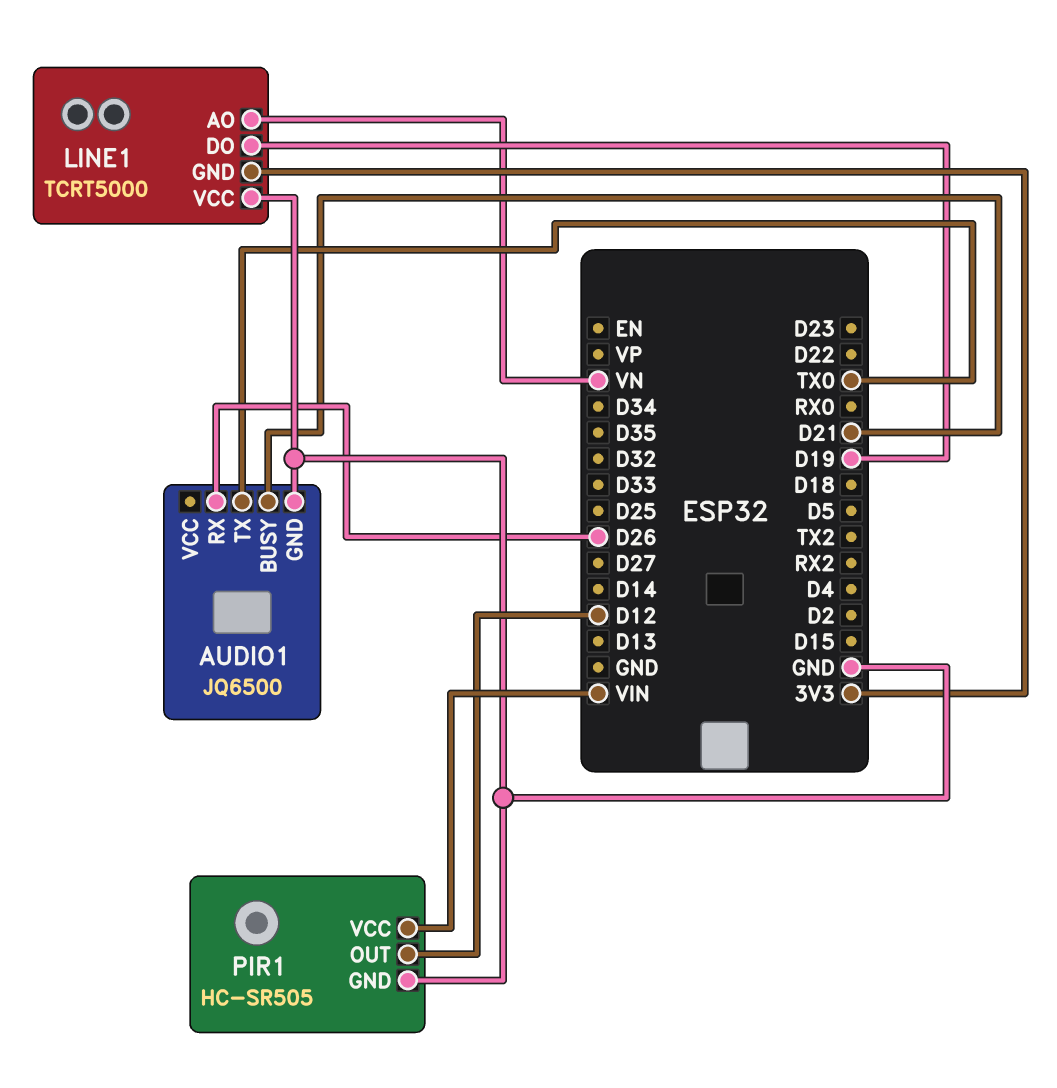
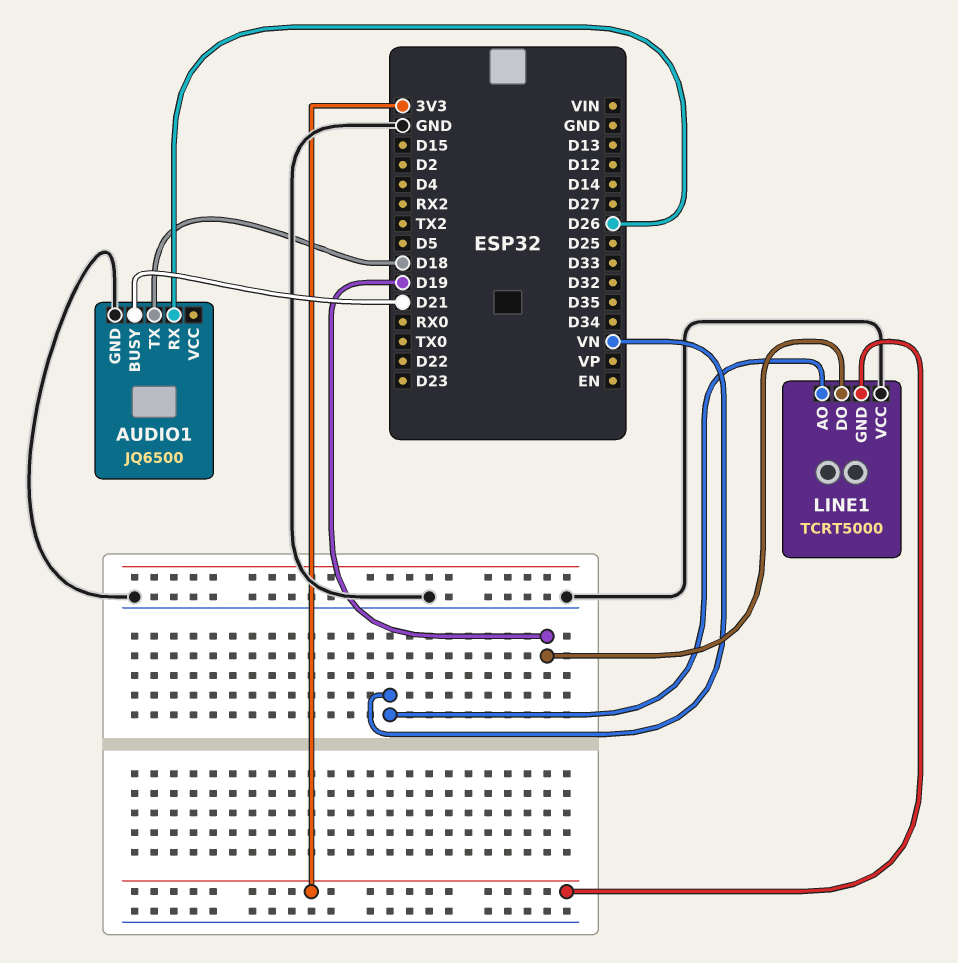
AUDIO1 pin TX: TX0 -> D18
PIR1: HC-SR505 -> none
PIR1 pin GND: GND -> none
PIR1 pin OUT: D12 -> none
PIR1 pin VCC: VIN -> none

